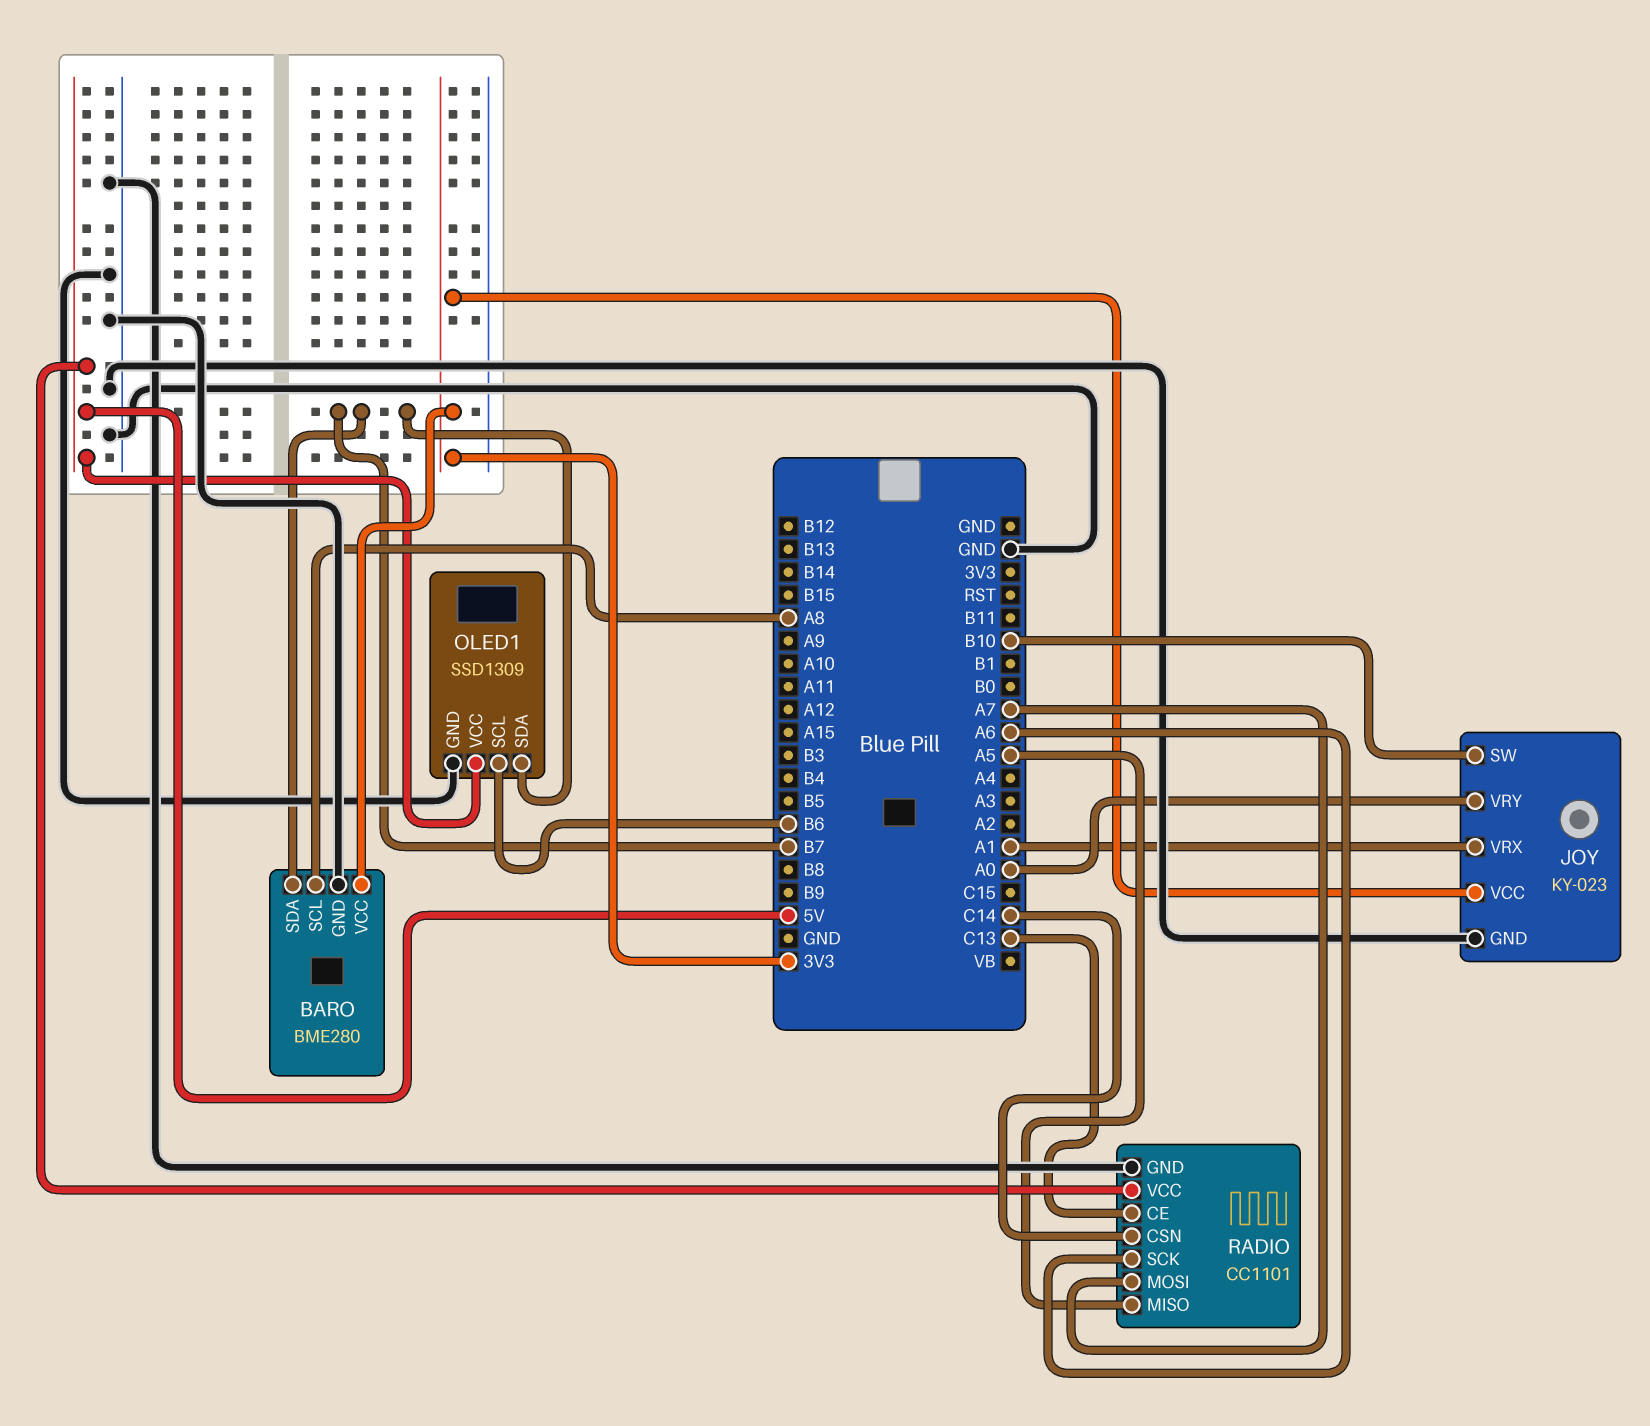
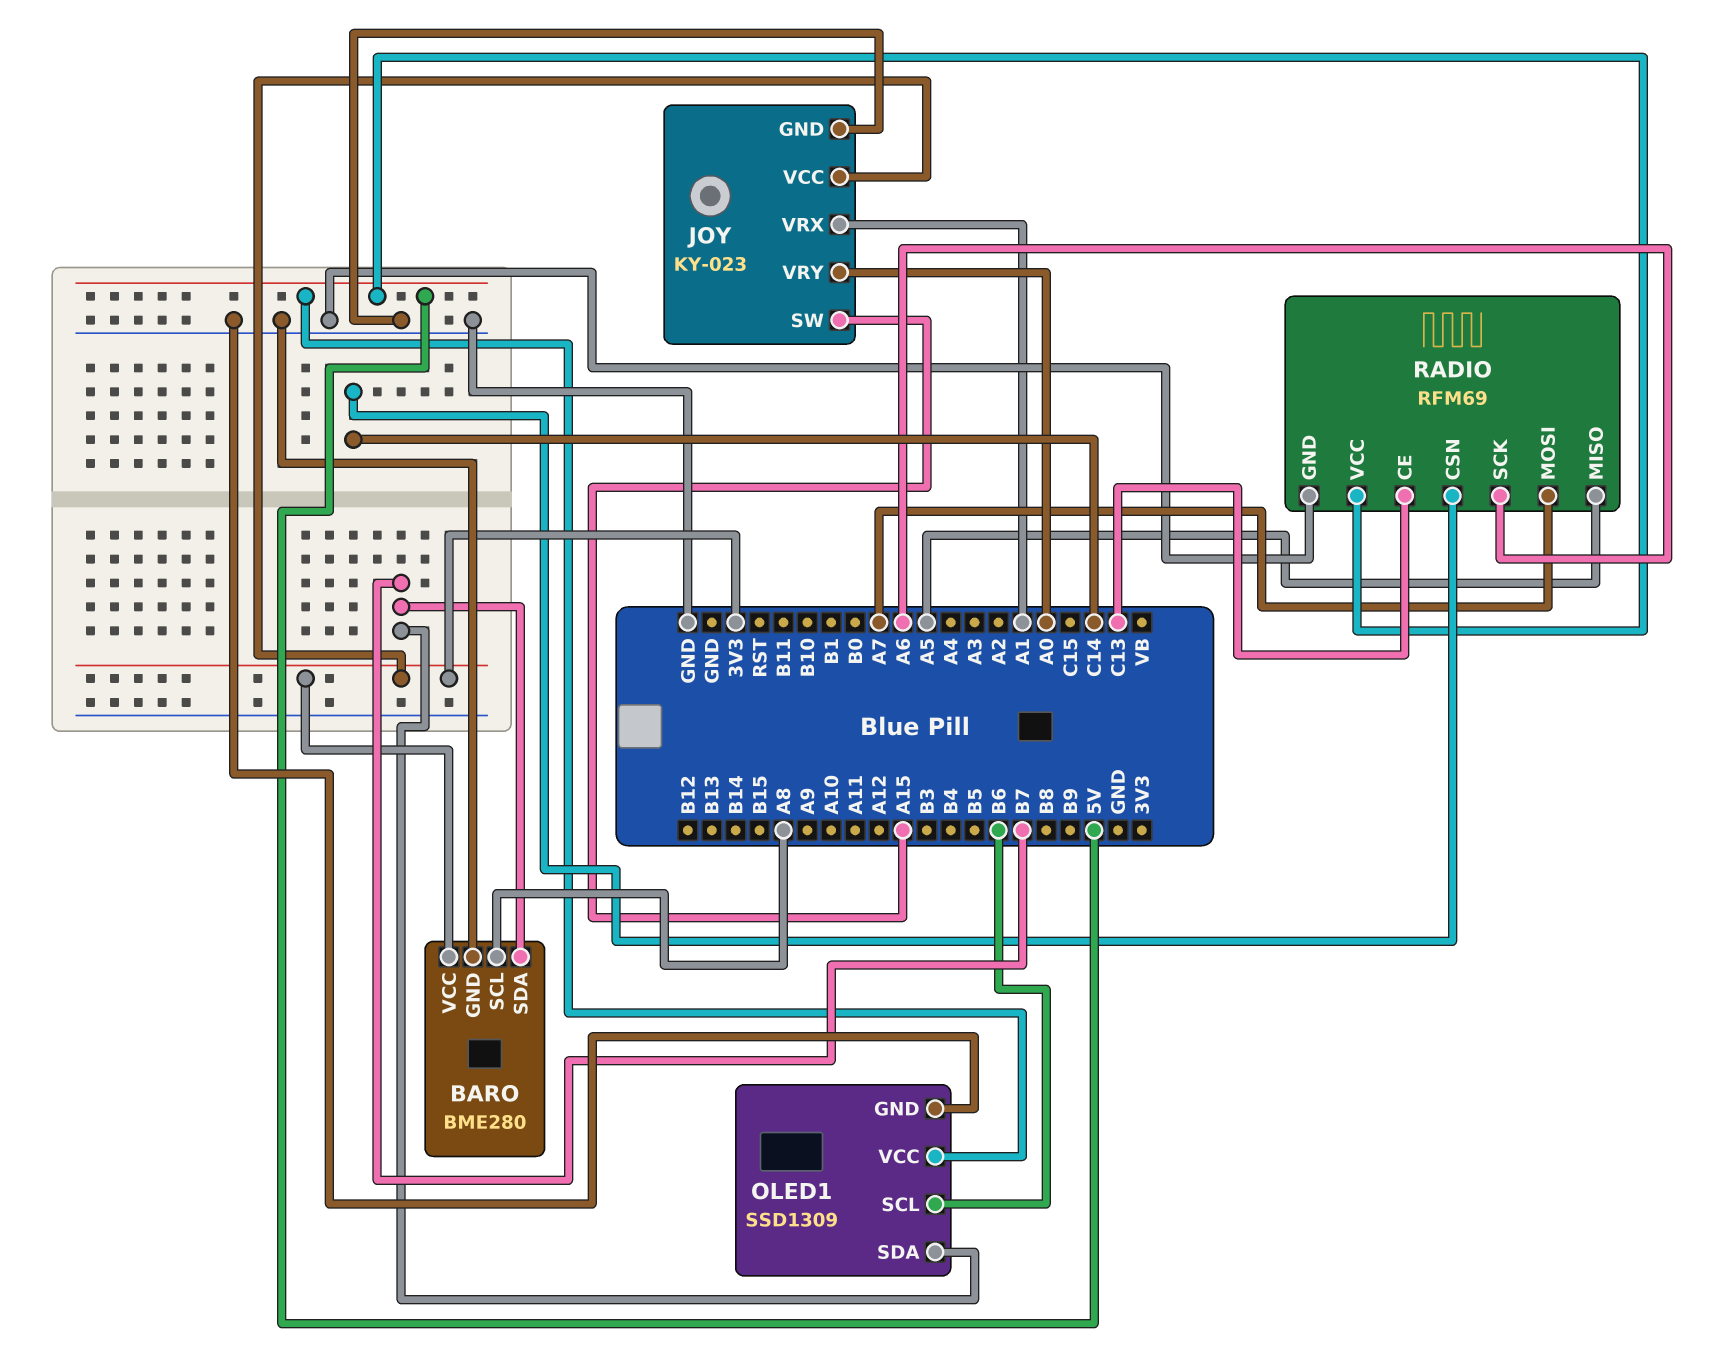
JOY pin SW: B10 -> A15
RADIO: CC1101 -> RFM69

